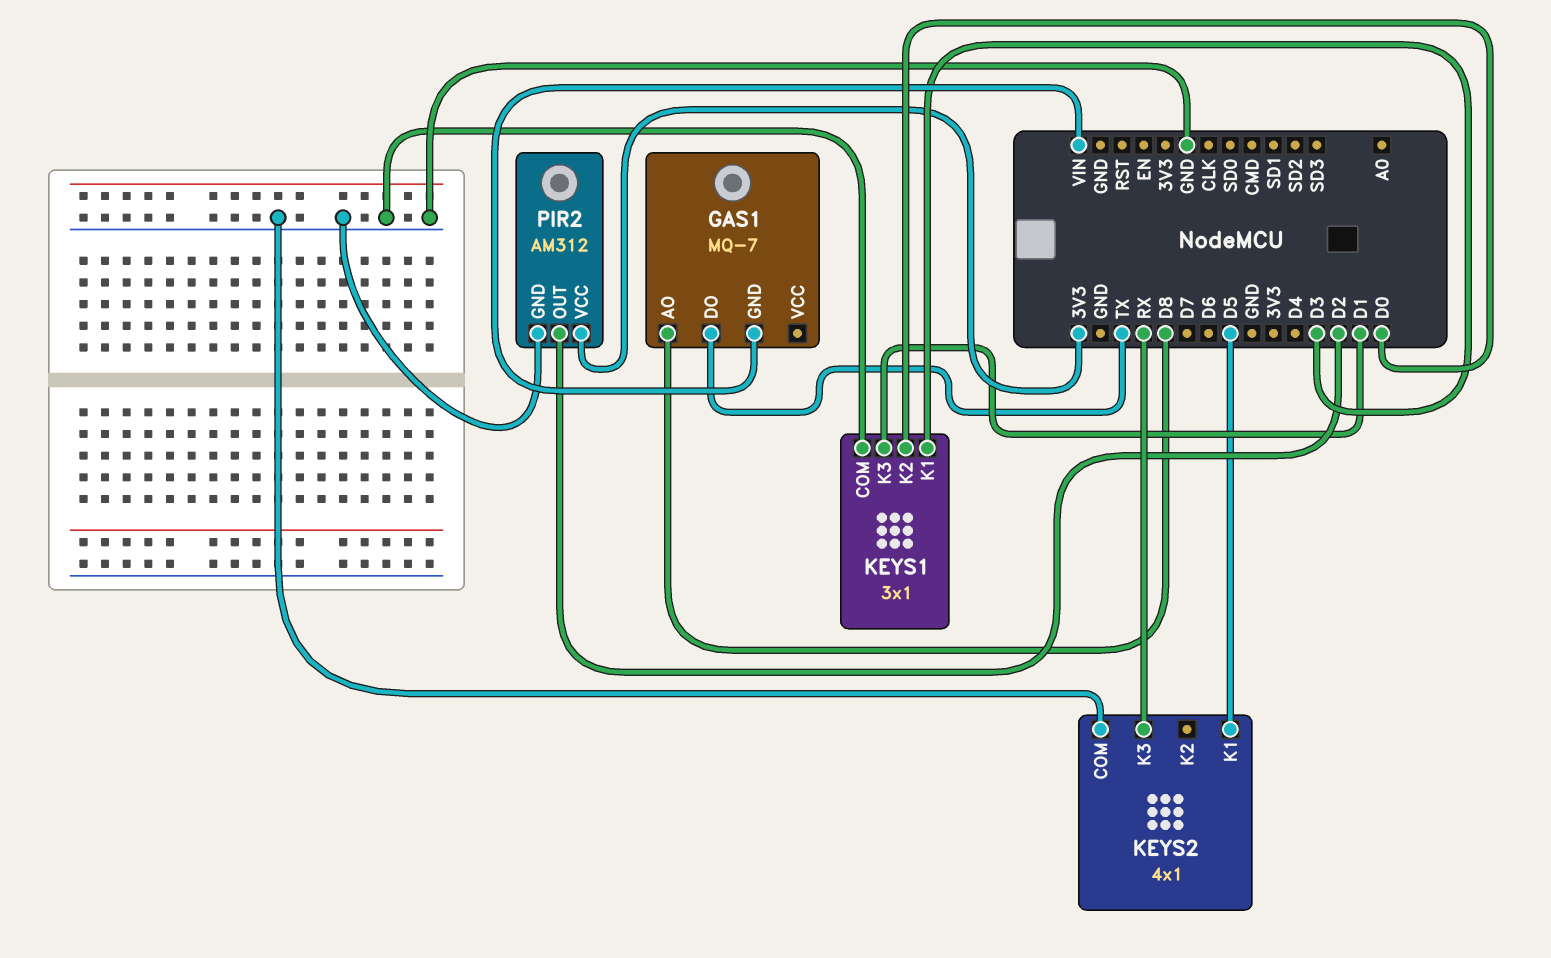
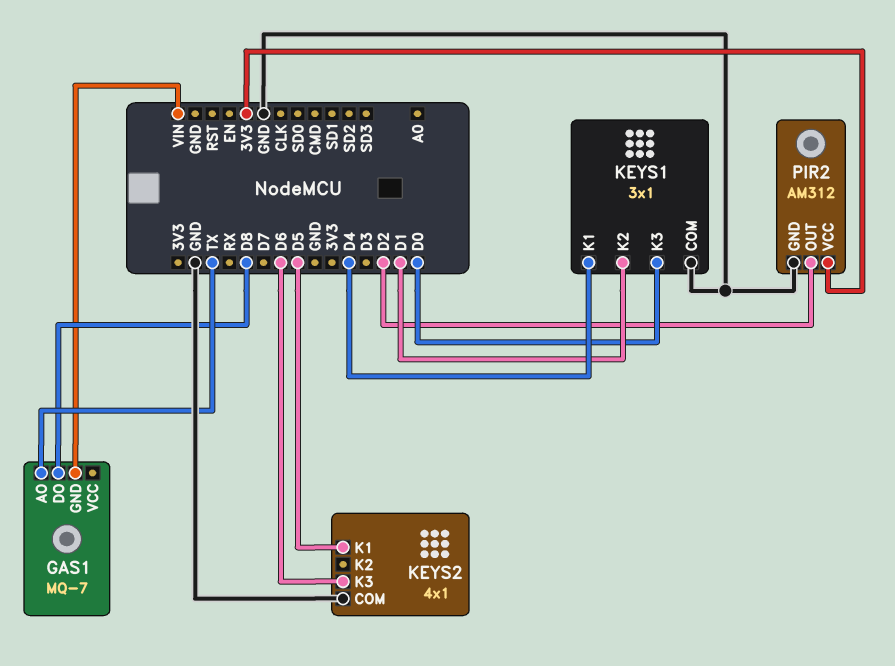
GAS1 pin AO: D8 -> TX
GAS1 pin DO: TX -> D8
KEYS1 pin K1: D3 -> D4
KEYS1 pin K2: D0 -> D1
KEYS1 pin K3: D1 -> D0
KEYS2 pin K3: RX -> D6

